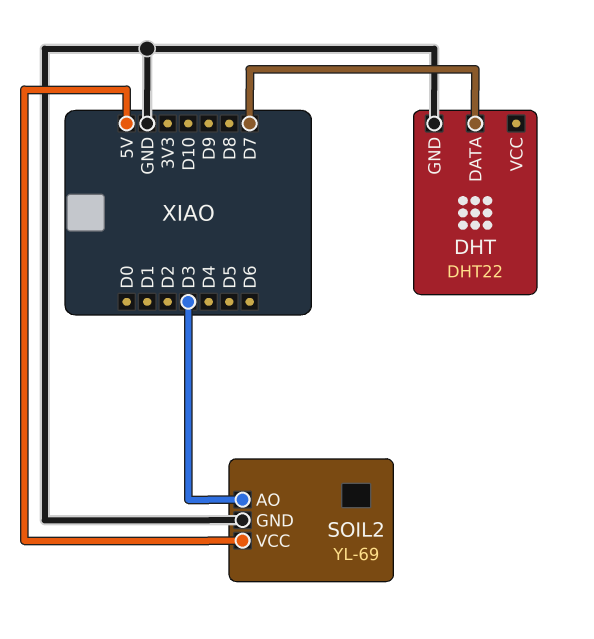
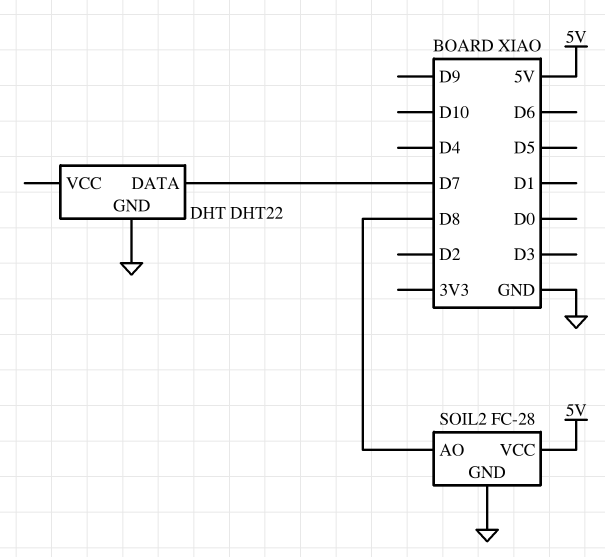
SOIL2: YL-69 -> FC-28
SOIL2 pin AO: D3 -> D8

